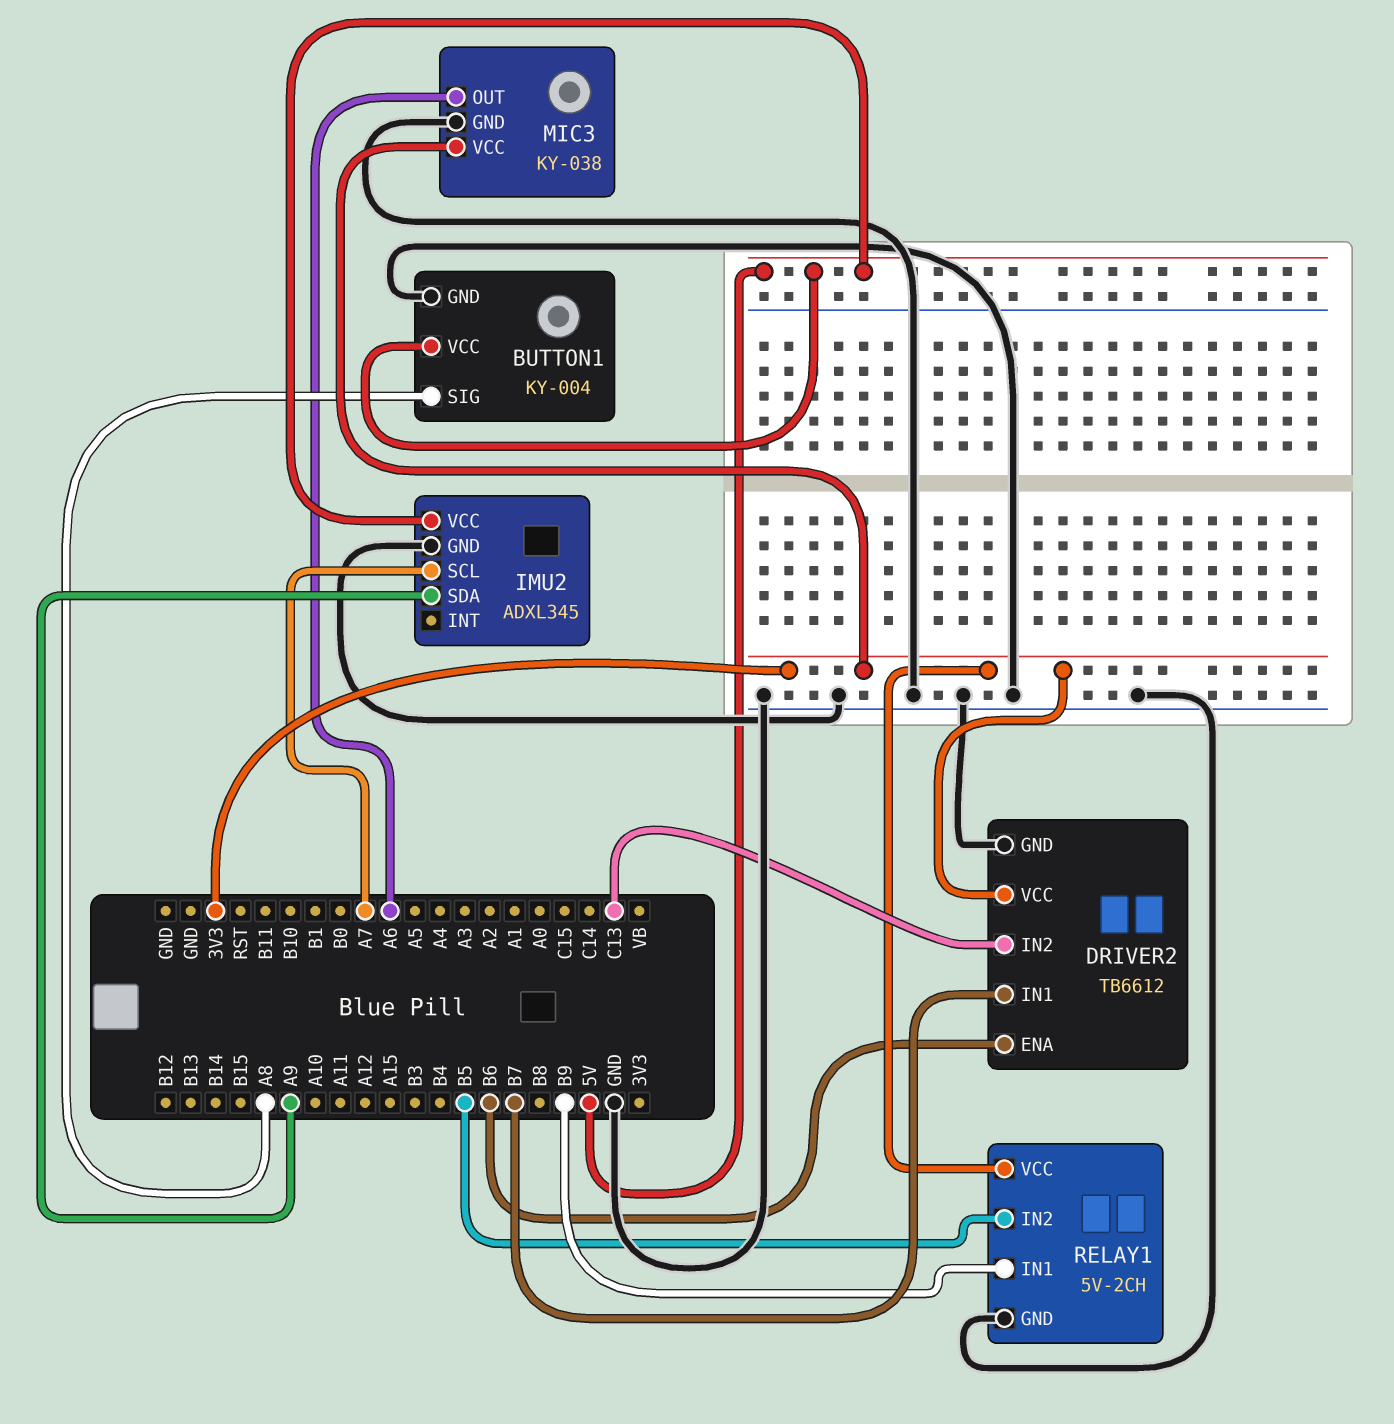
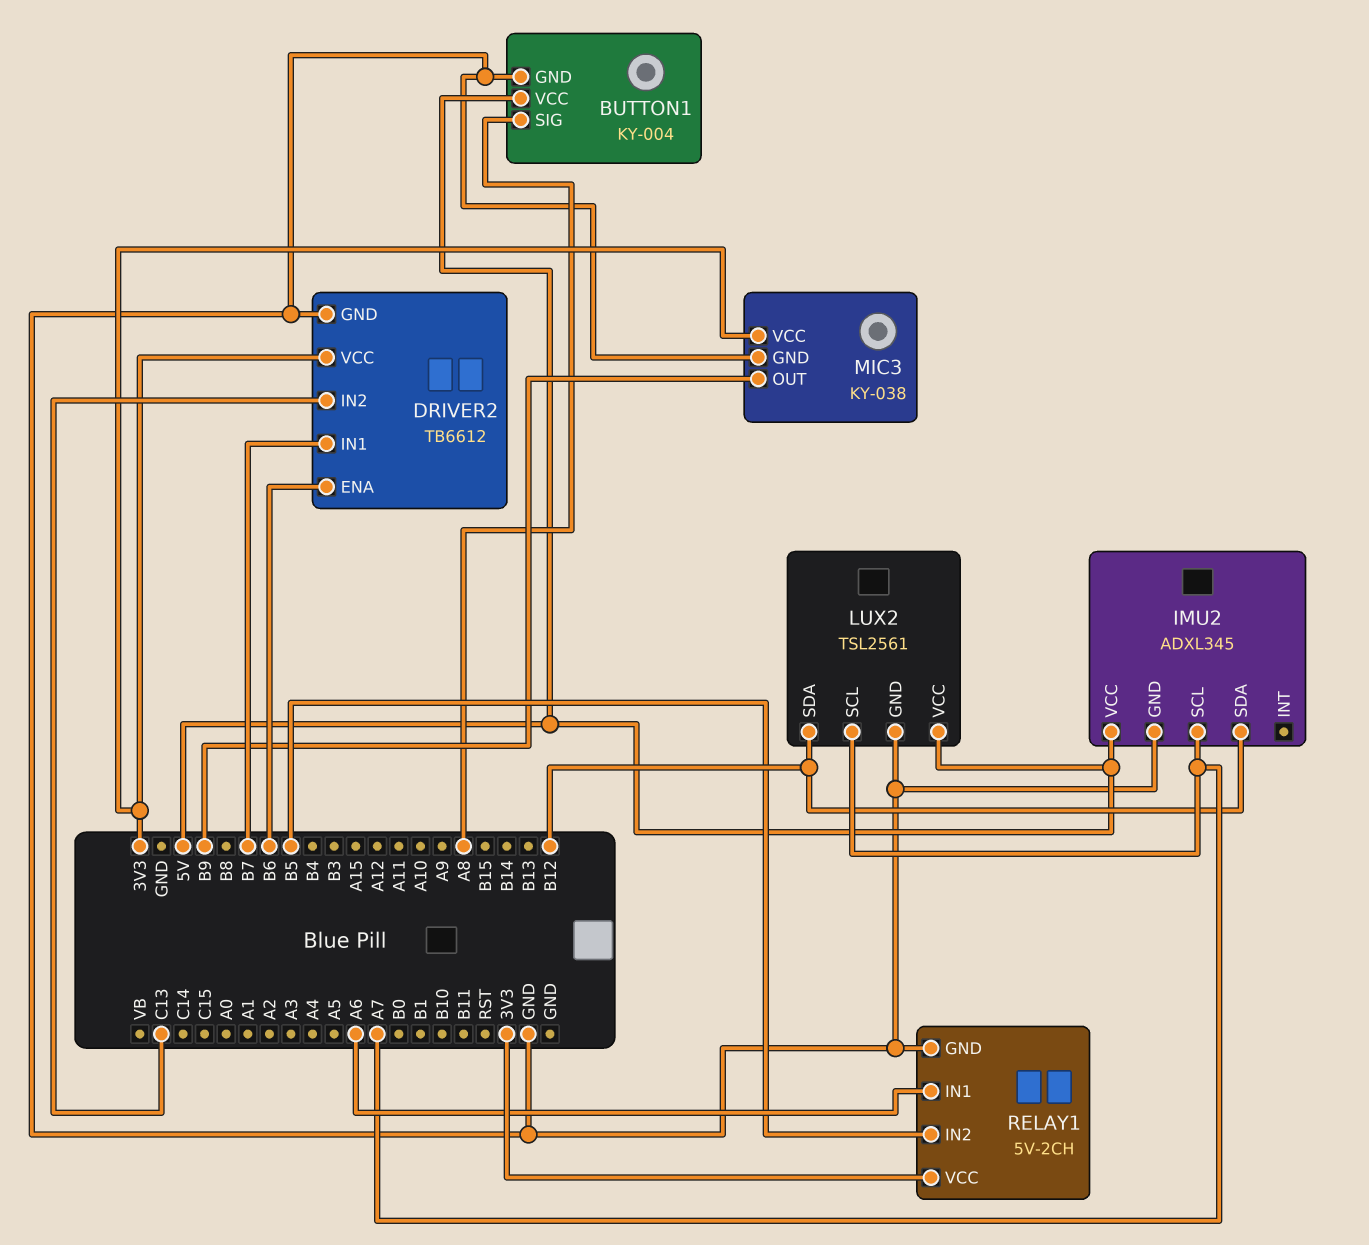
IMU2 pin SDA: A9 -> B12
LUX2: none -> TSL2561
LUX2 pin GND: none -> GND
LUX2 pin SCL: none -> A7
LUX2 pin SDA: none -> B12
LUX2 pin VCC: none -> 5V
MIC3 pin OUT: A6 -> B9
RELAY1 pin IN1: B9 -> A6

